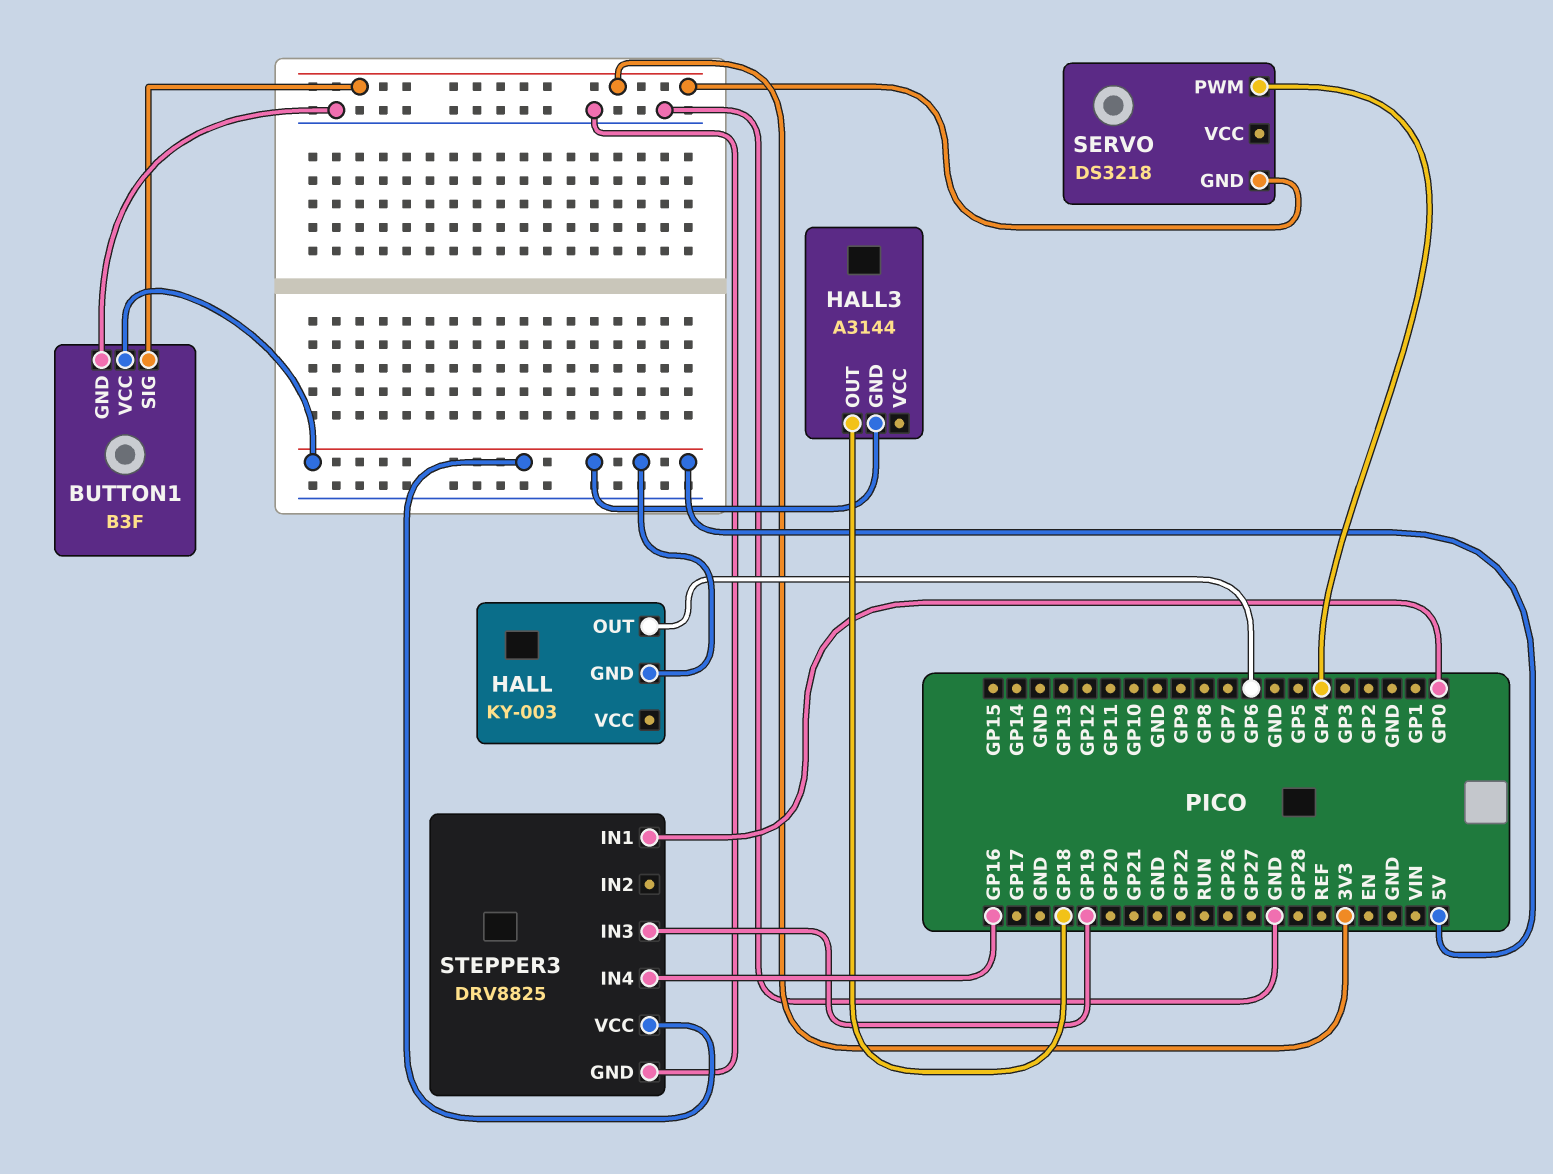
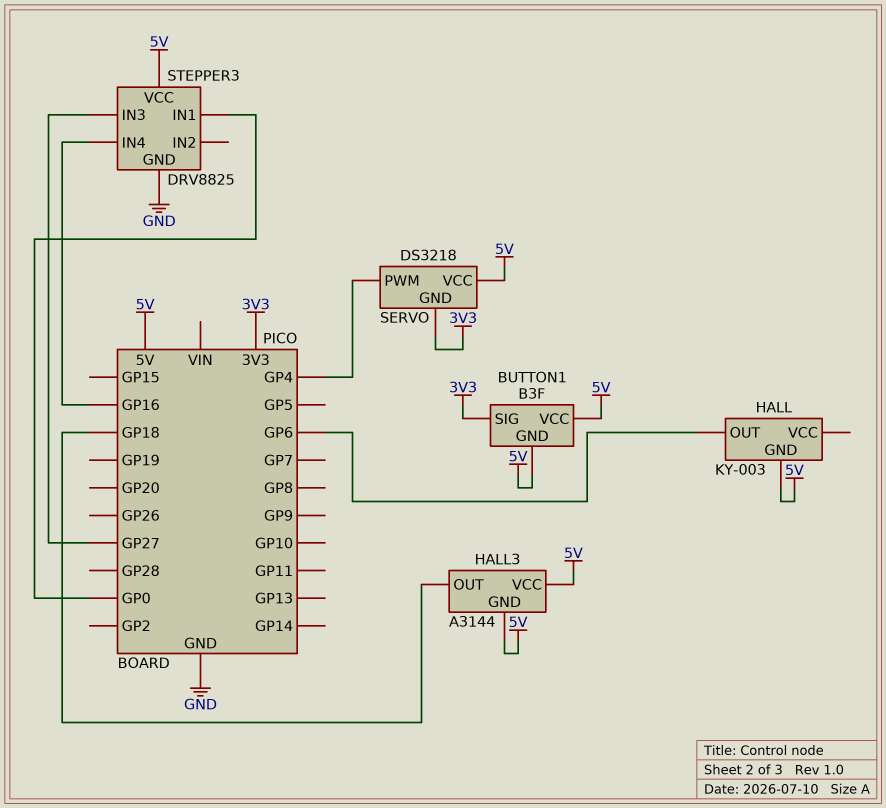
BUTTON1 pin GND: GND -> 5V
HALL3 pin VCC: none -> 5V
SERVO pin VCC: none -> 5V
STEPPER3 pin IN3: GP19 -> GP27

